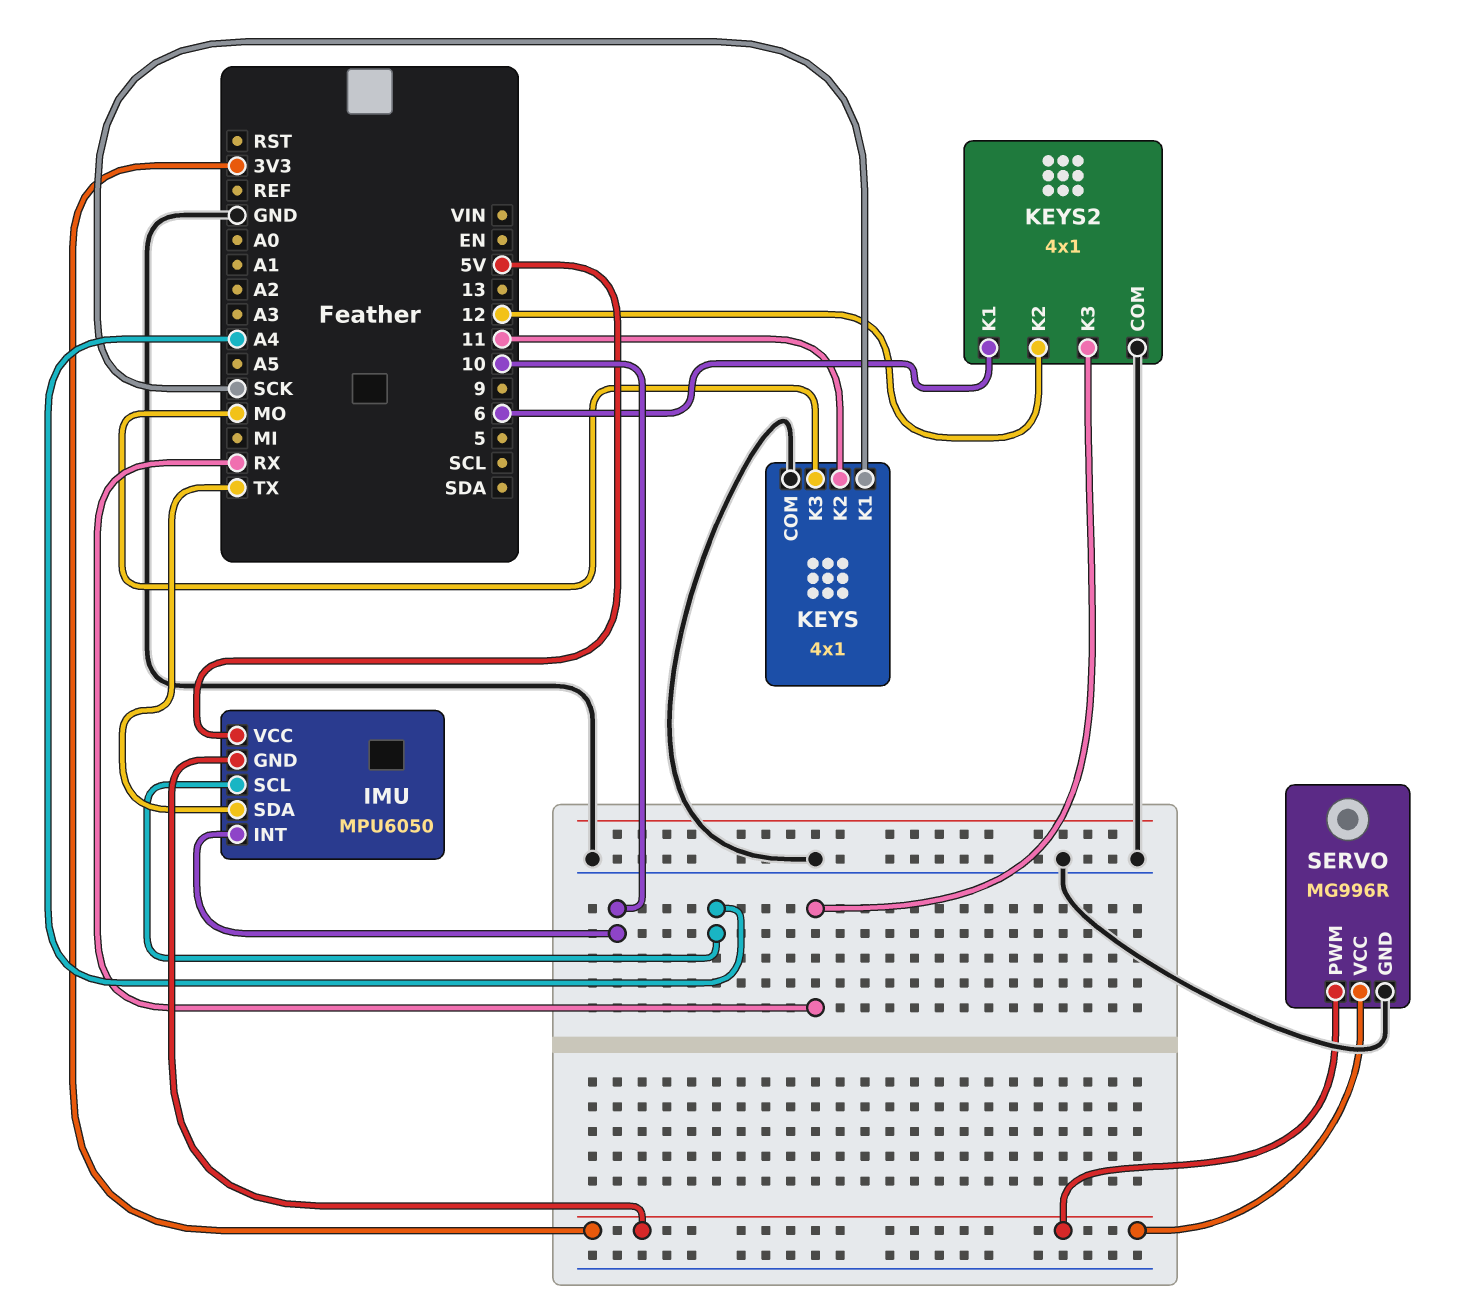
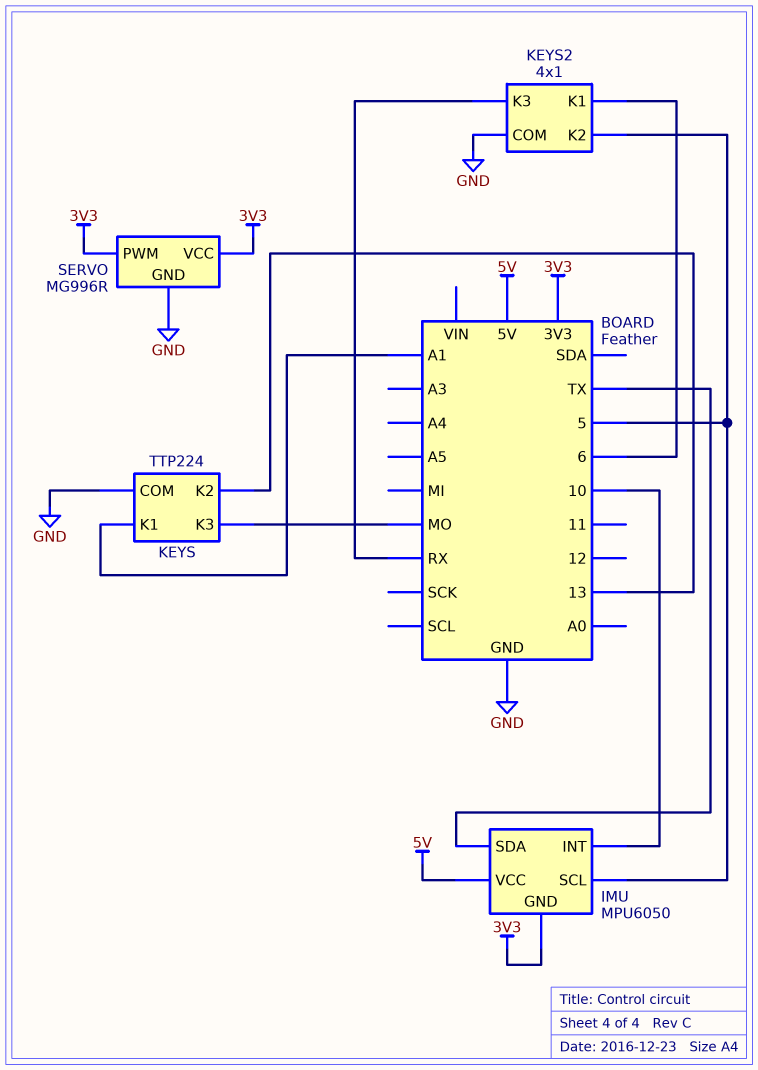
IMU pin SCL: A4 -> 5
KEYS: 4x1 -> TTP224
KEYS pin K1: SCK -> A1
KEYS pin K2: 11 -> 13
KEYS2 pin K2: 12 -> 5

